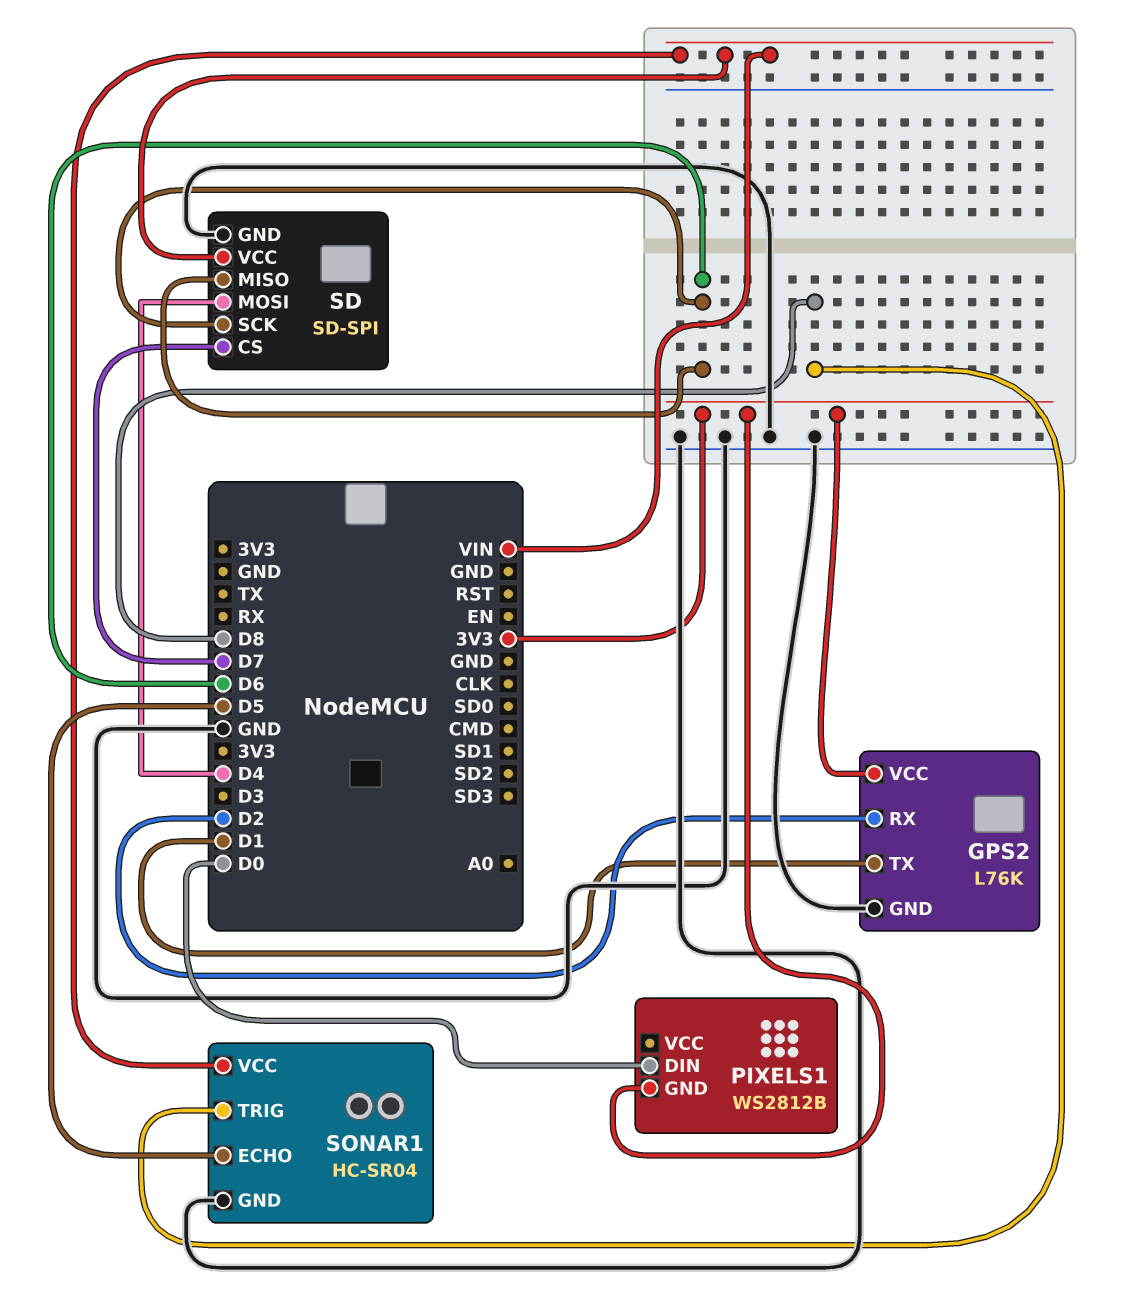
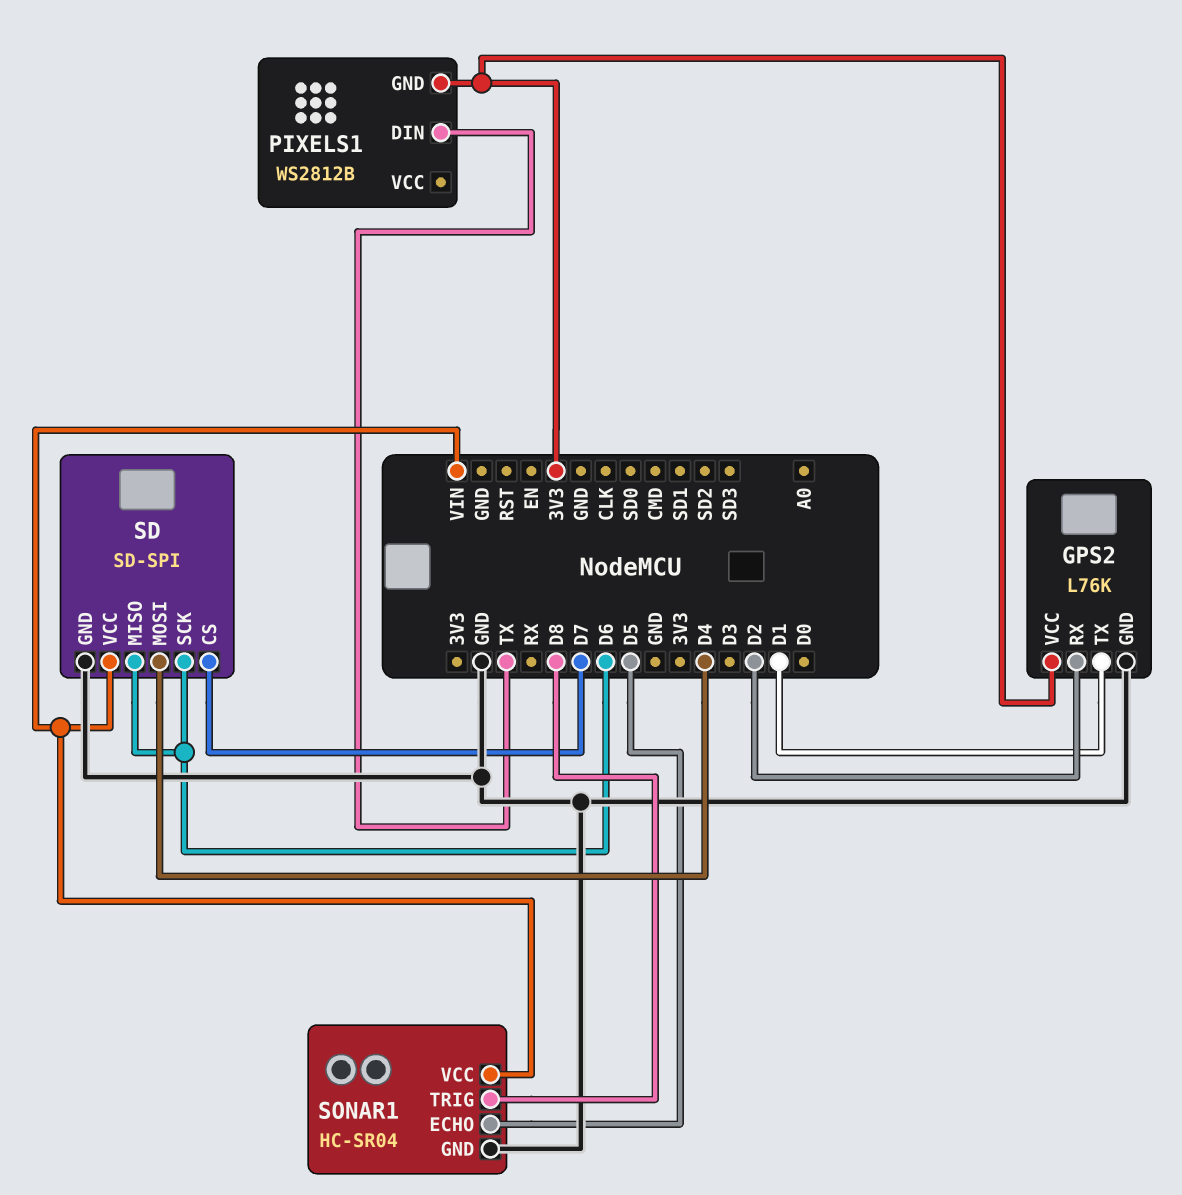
PIXELS1 pin DIN: D0 -> TX

